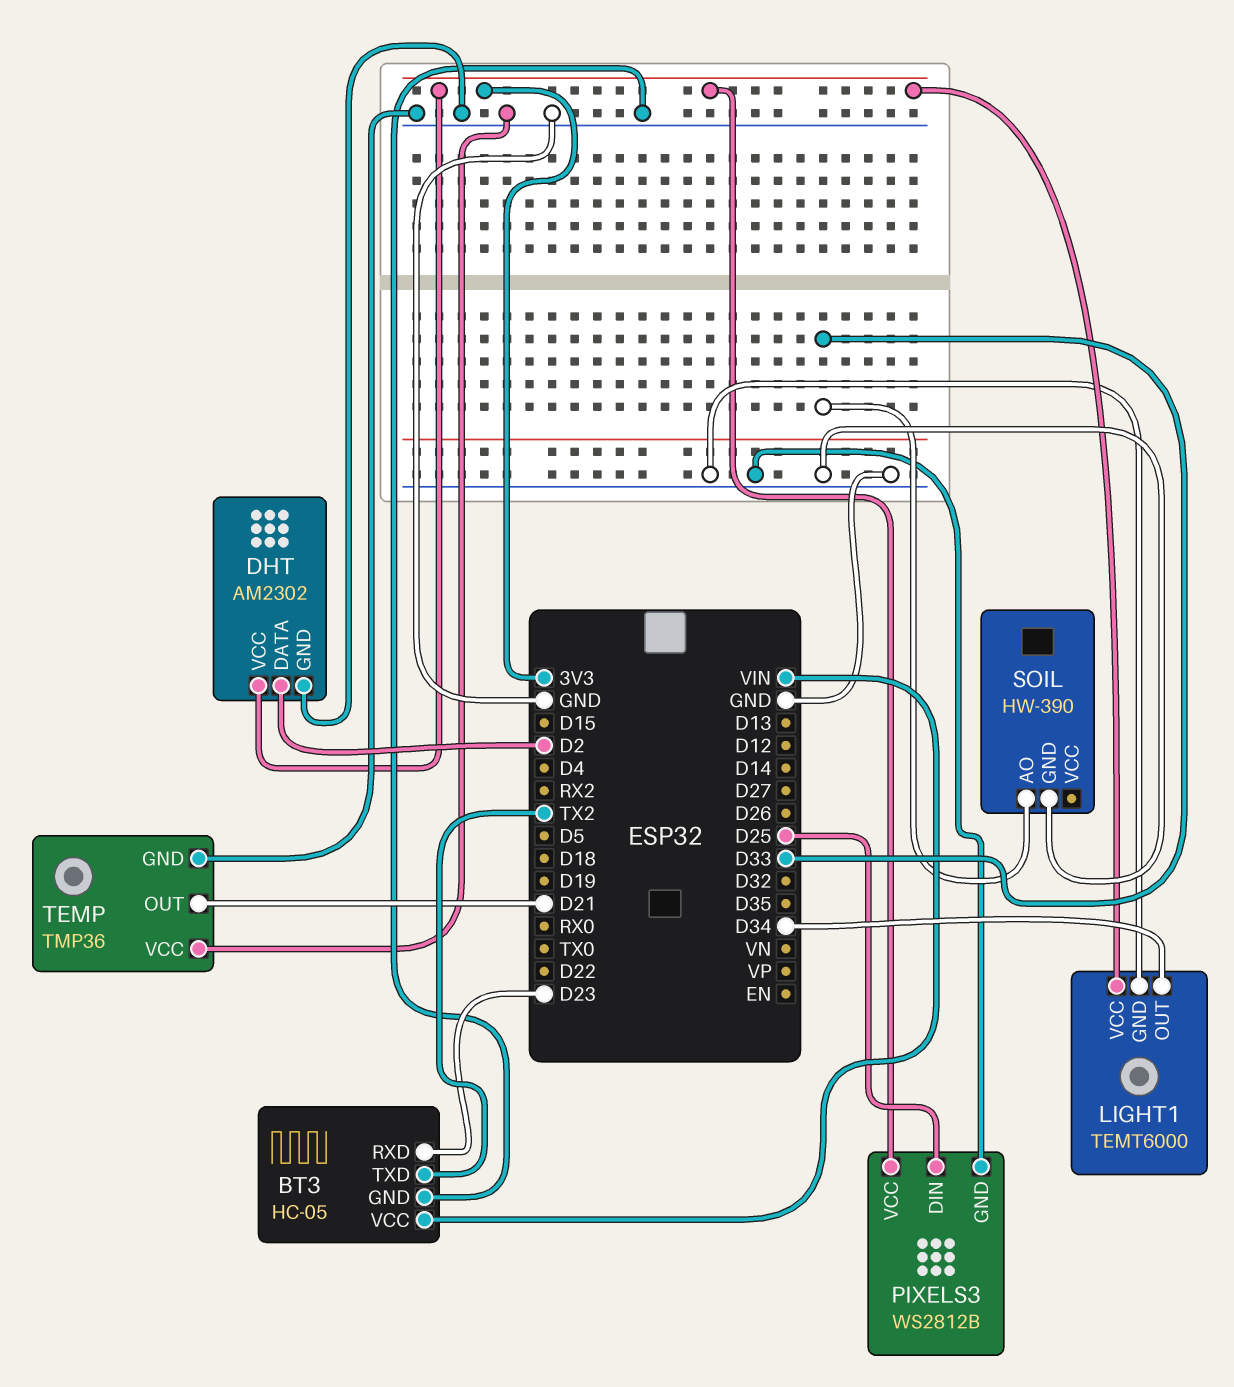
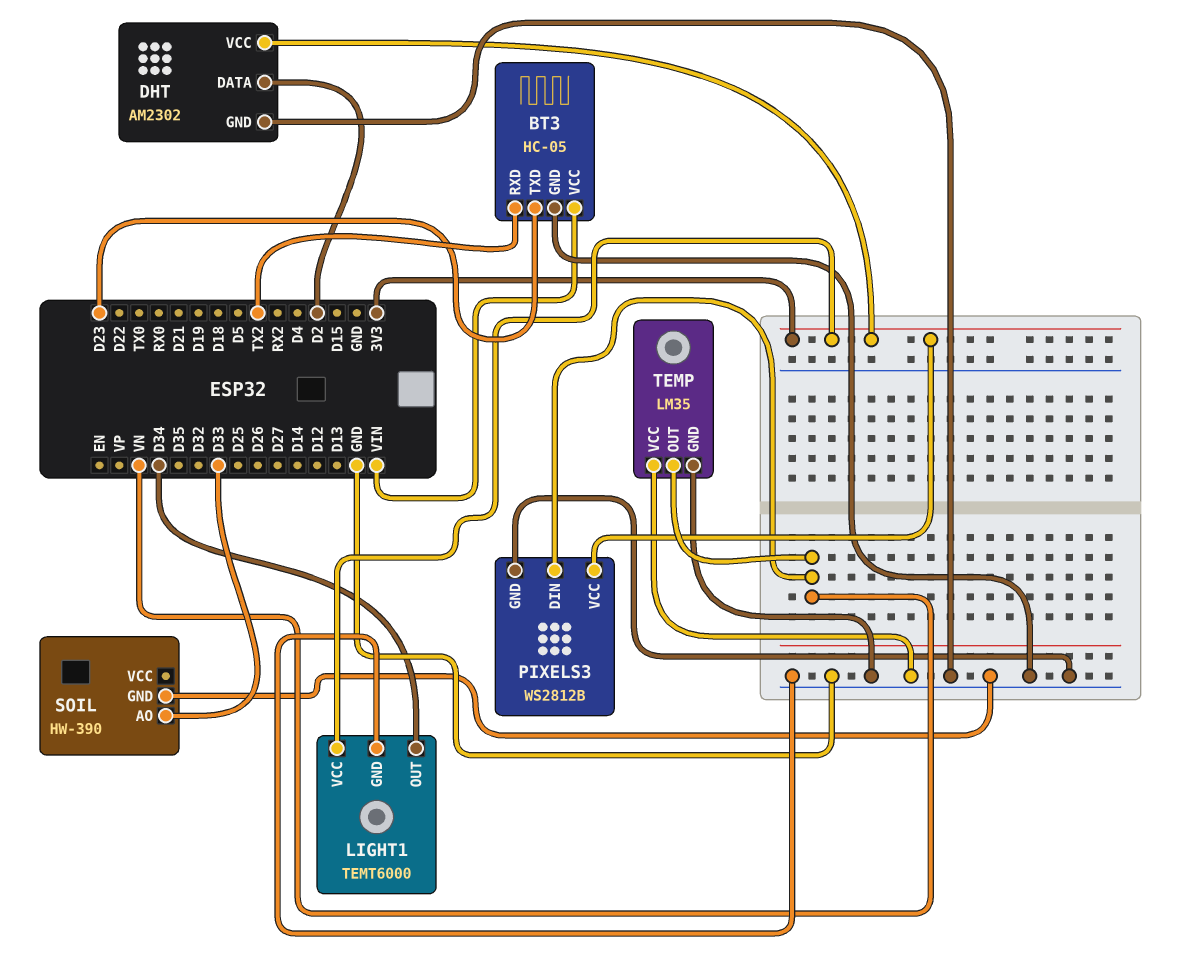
BT3 pin RXD: D23 -> TX2
BT3 pin TXD: TX2 -> D23
PIXELS3 pin DIN: D25 -> VN
TEMP: TMP36 -> LM35
TEMP pin OUT: D21 -> VN

